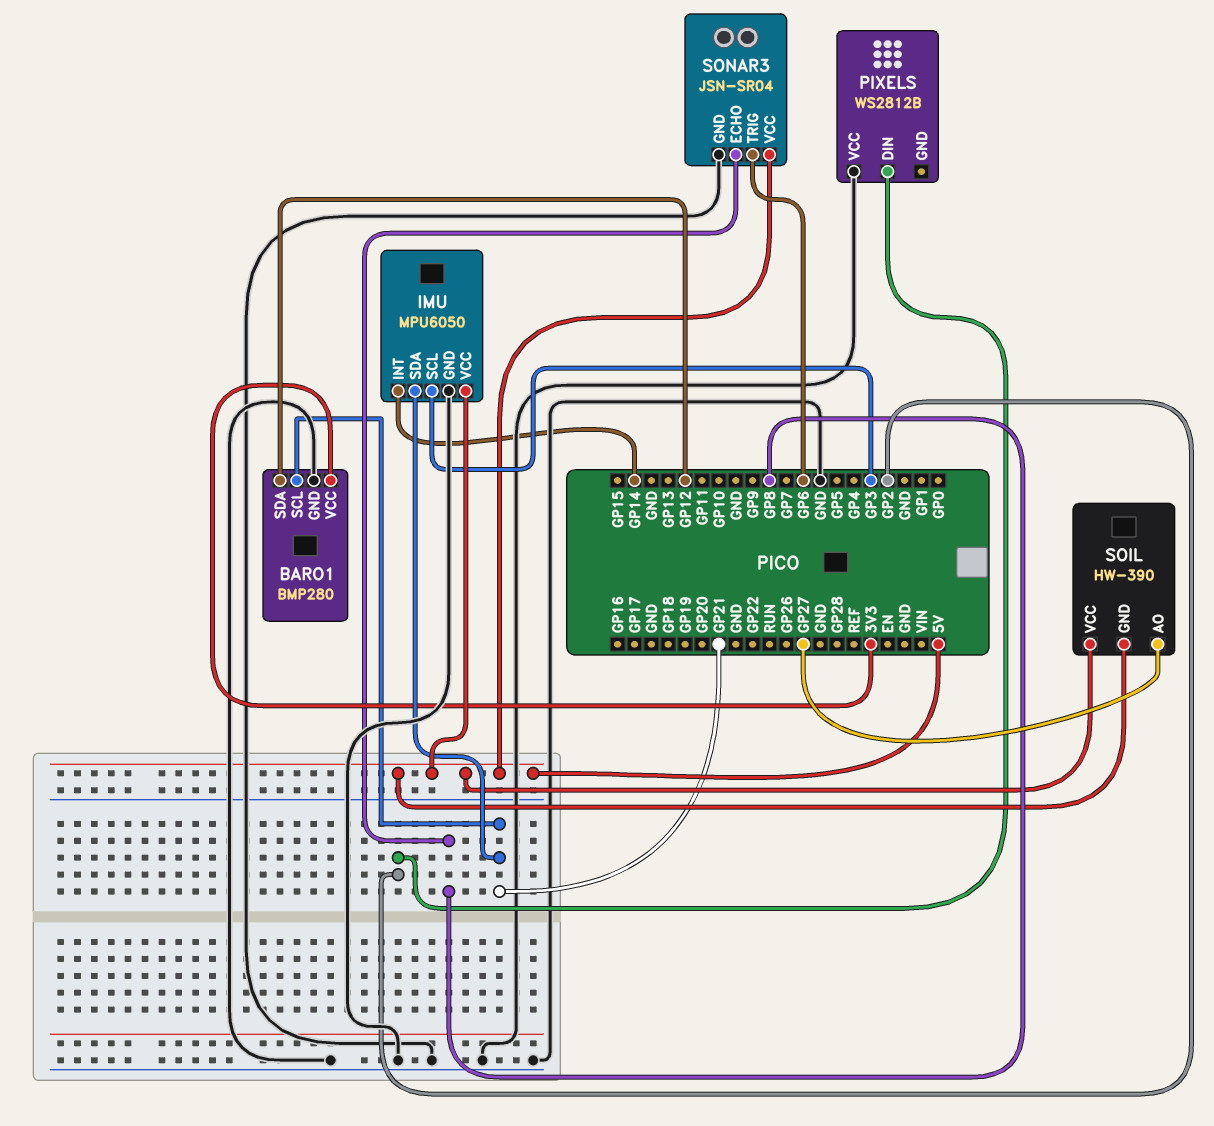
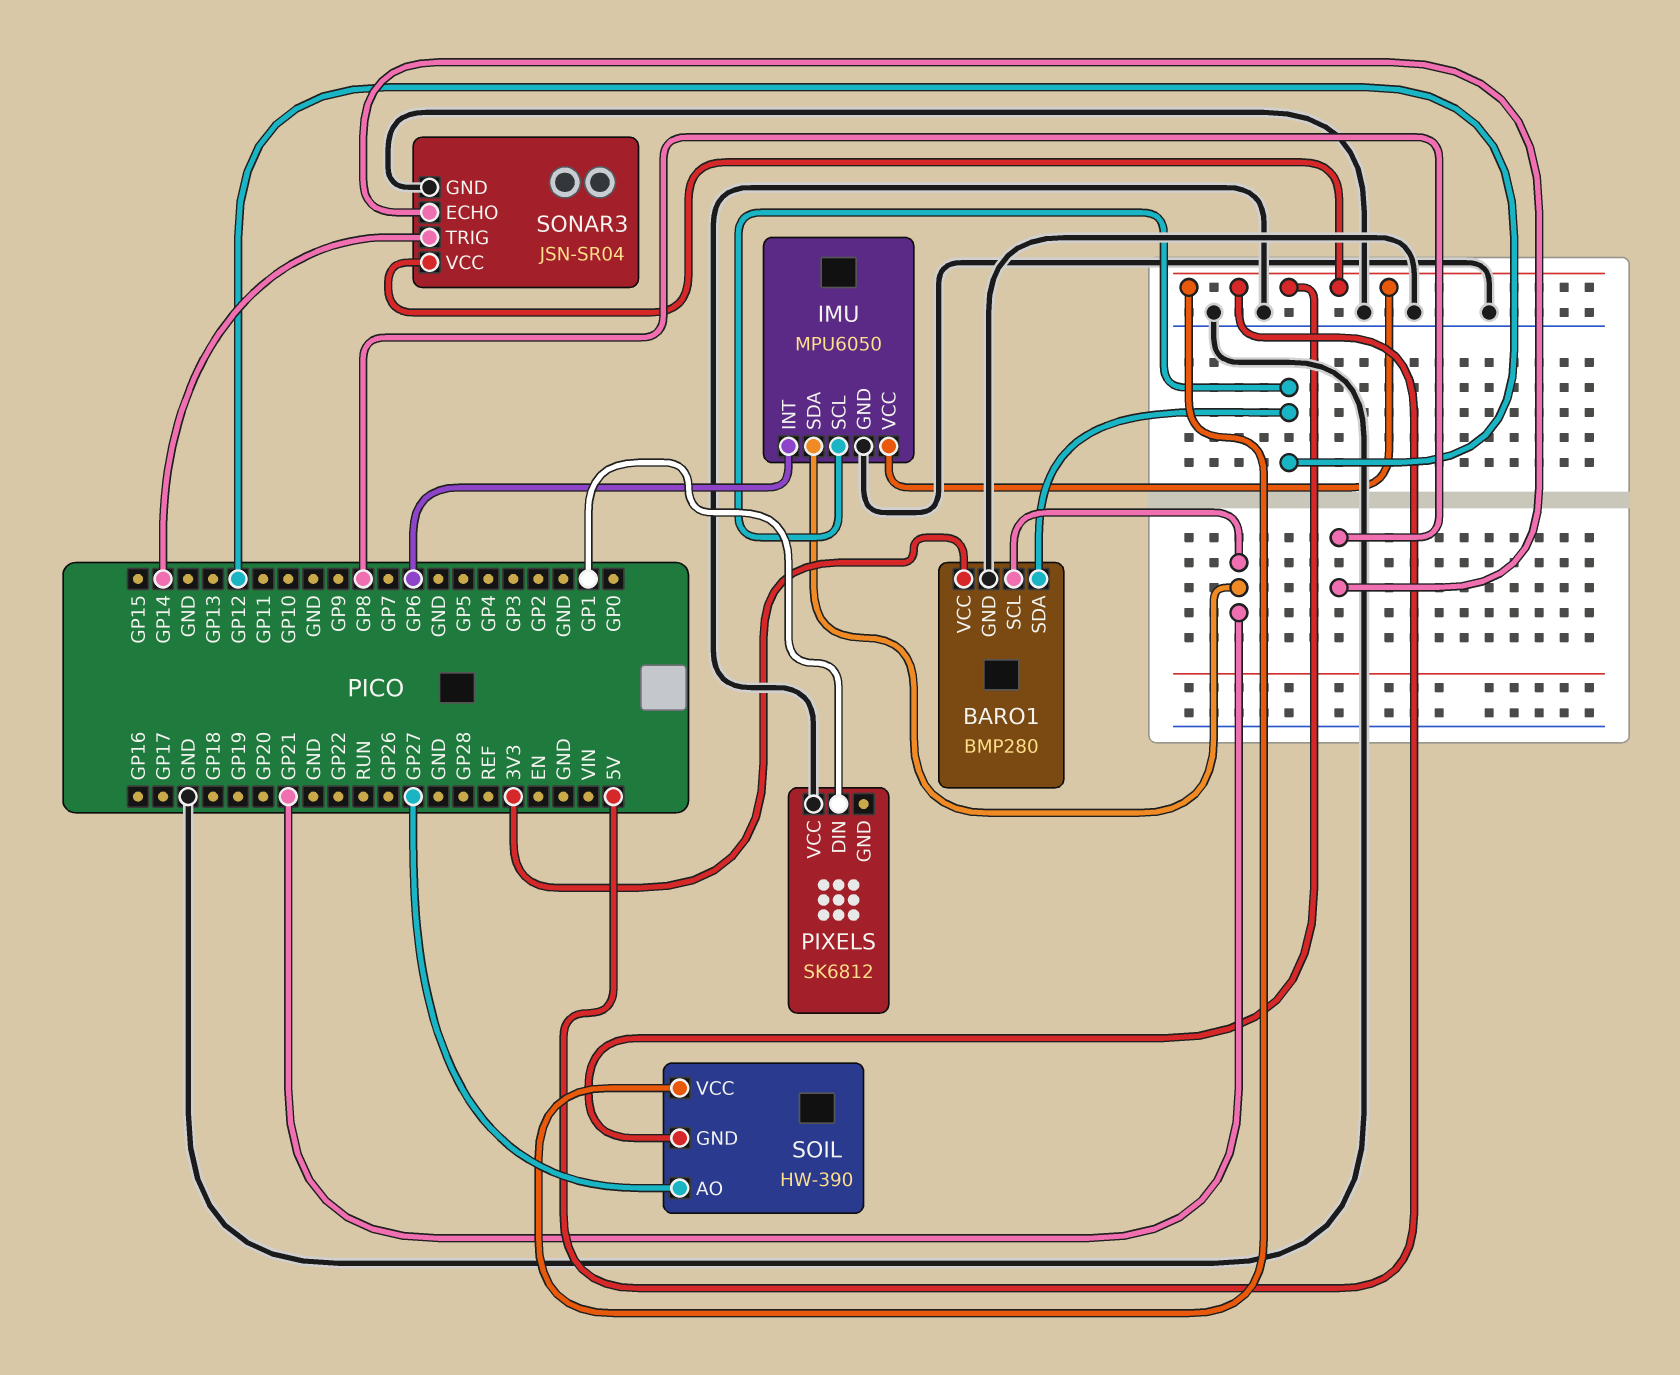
IMU pin INT: GP14 -> GP6
IMU pin SCL: GP3 -> GP12
PIXELS: WS2812B -> SK6812
PIXELS pin DIN: GP2 -> GP1
SONAR3 pin TRIG: GP6 -> GP14

